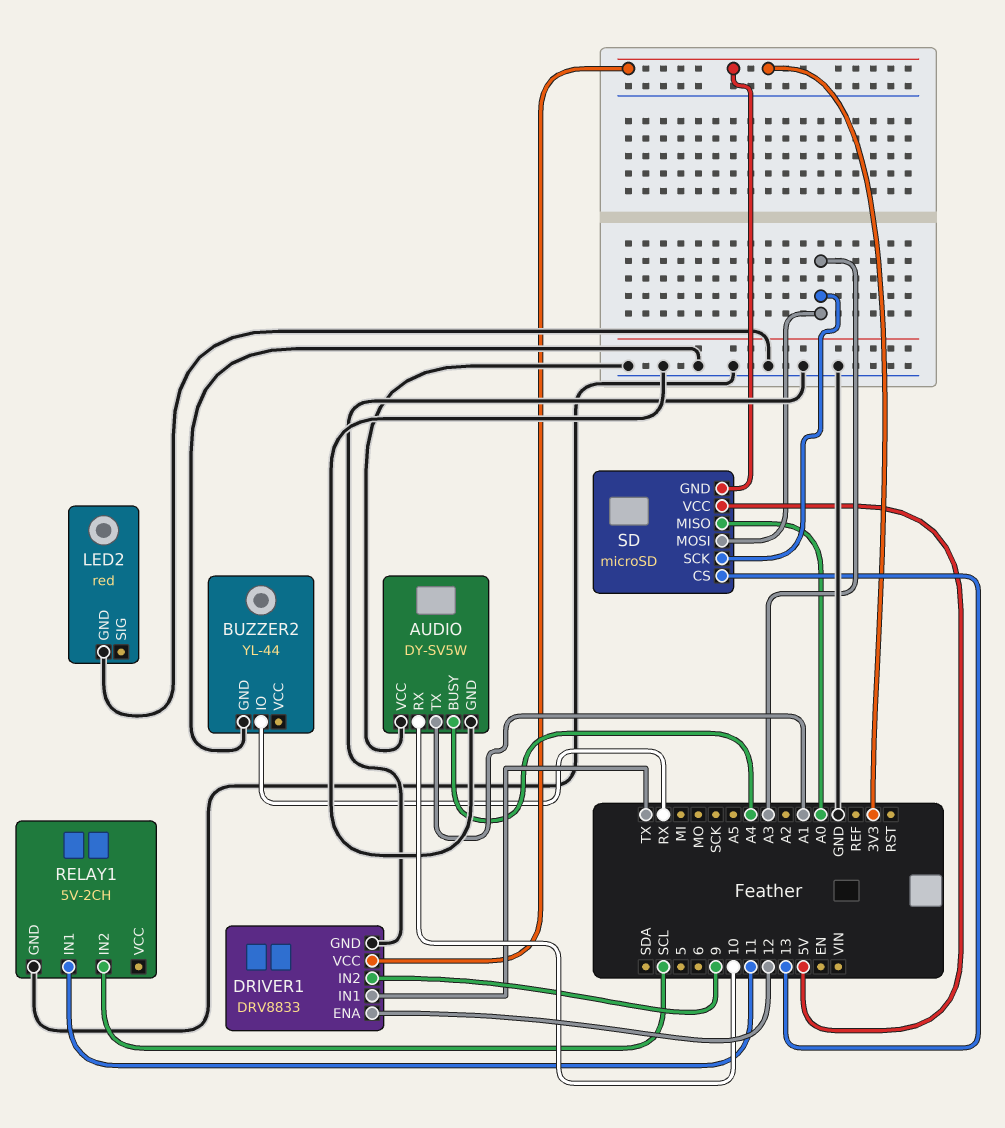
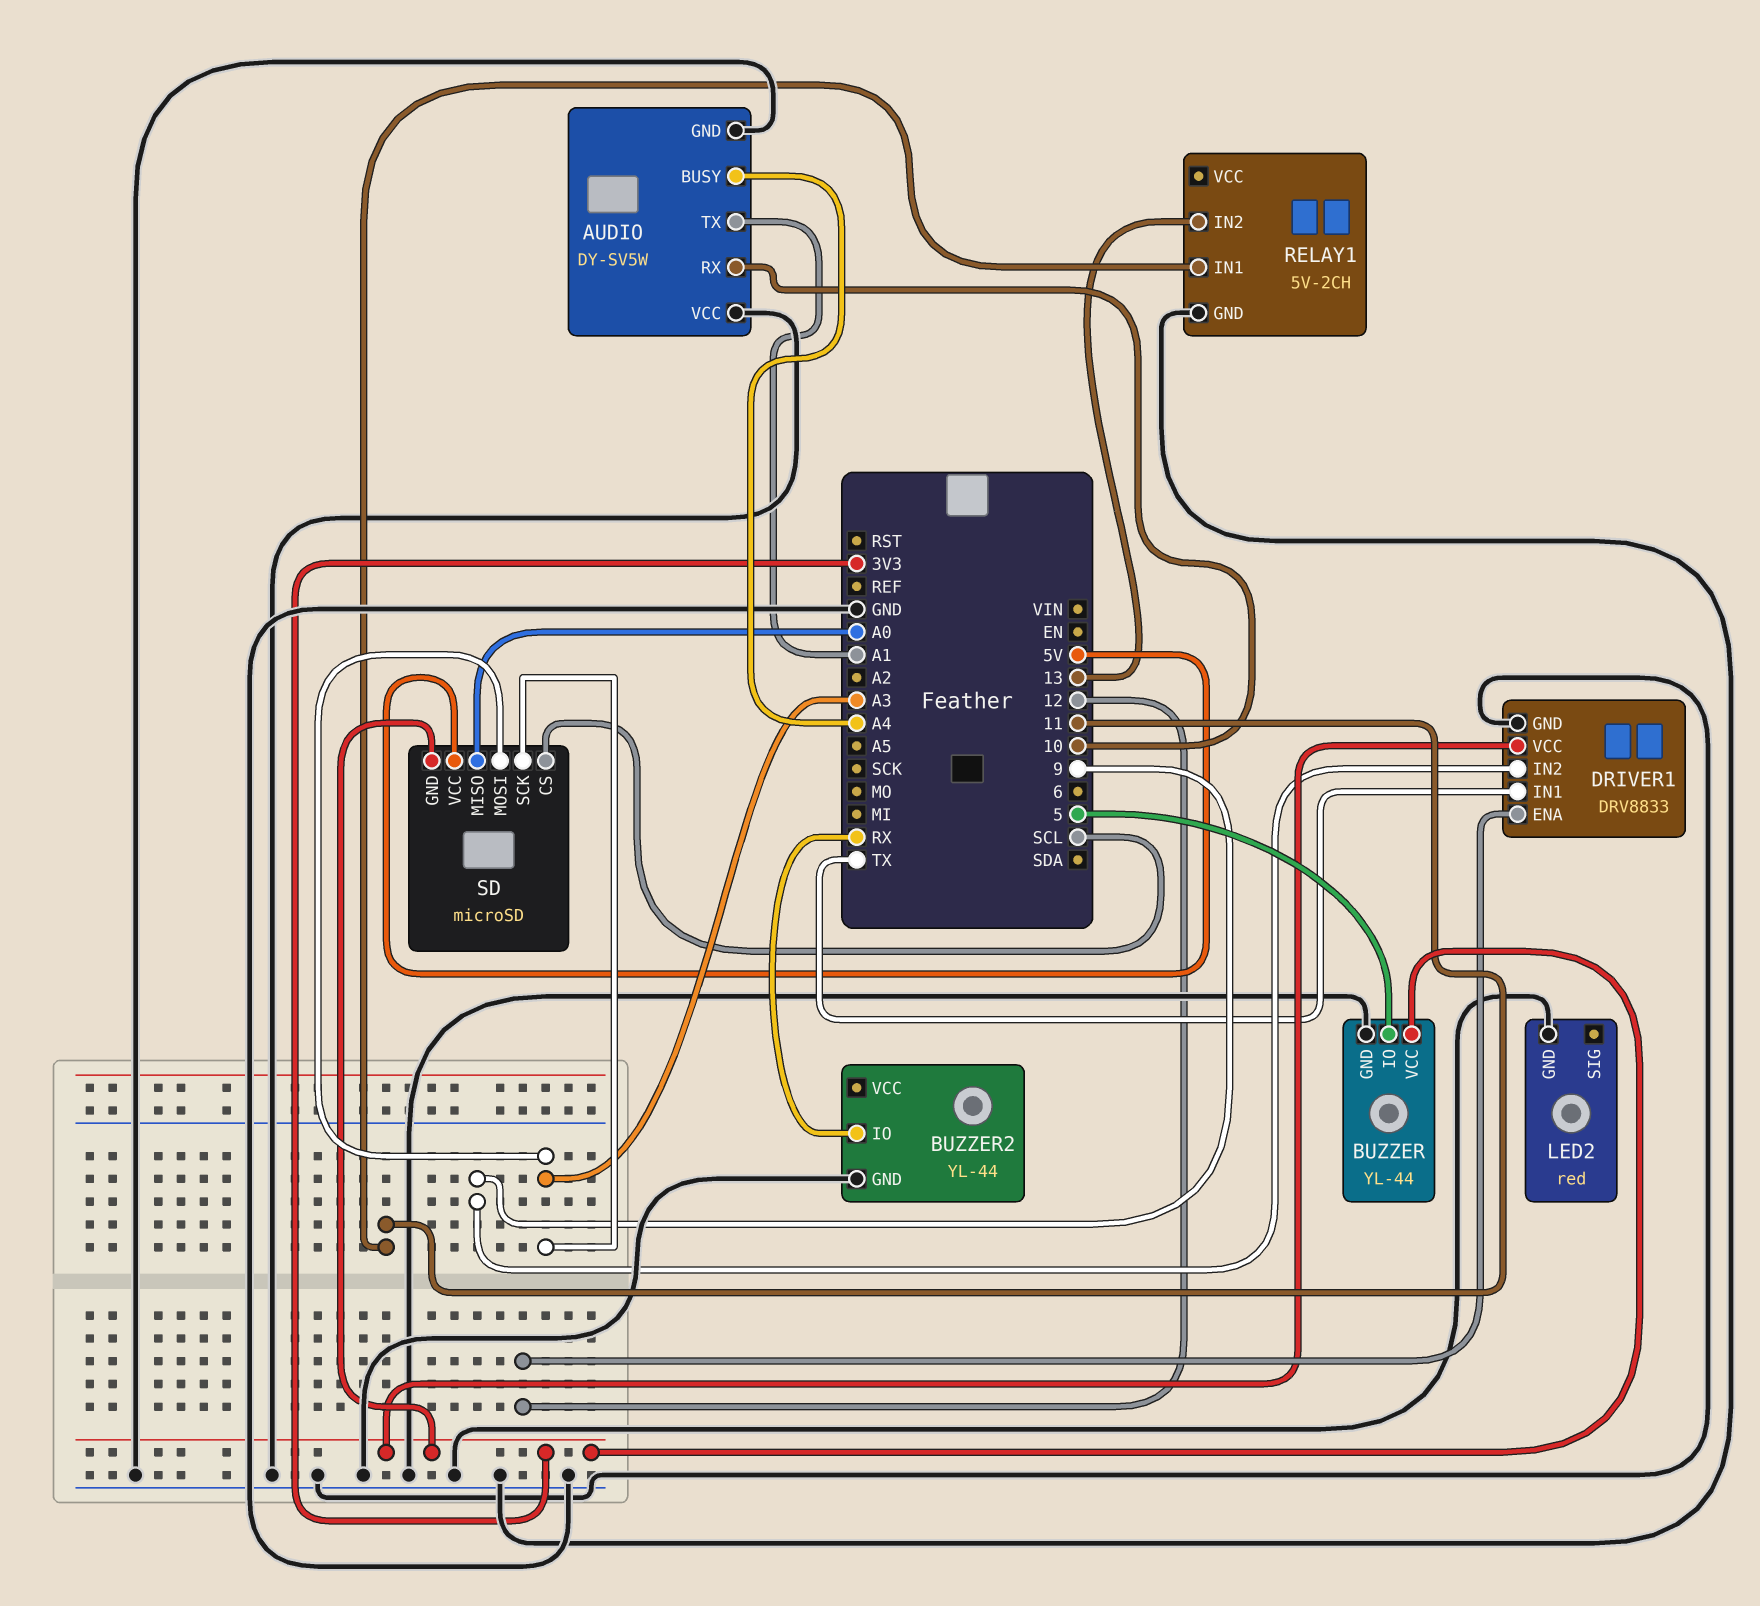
BUZZER: none -> YL-44
BUZZER pin GND: none -> GND
BUZZER pin IO: none -> 5
BUZZER pin VCC: none -> 3V3
RELAY1 pin IN2: SCL -> 13
SD pin CS: 13 -> SCL

